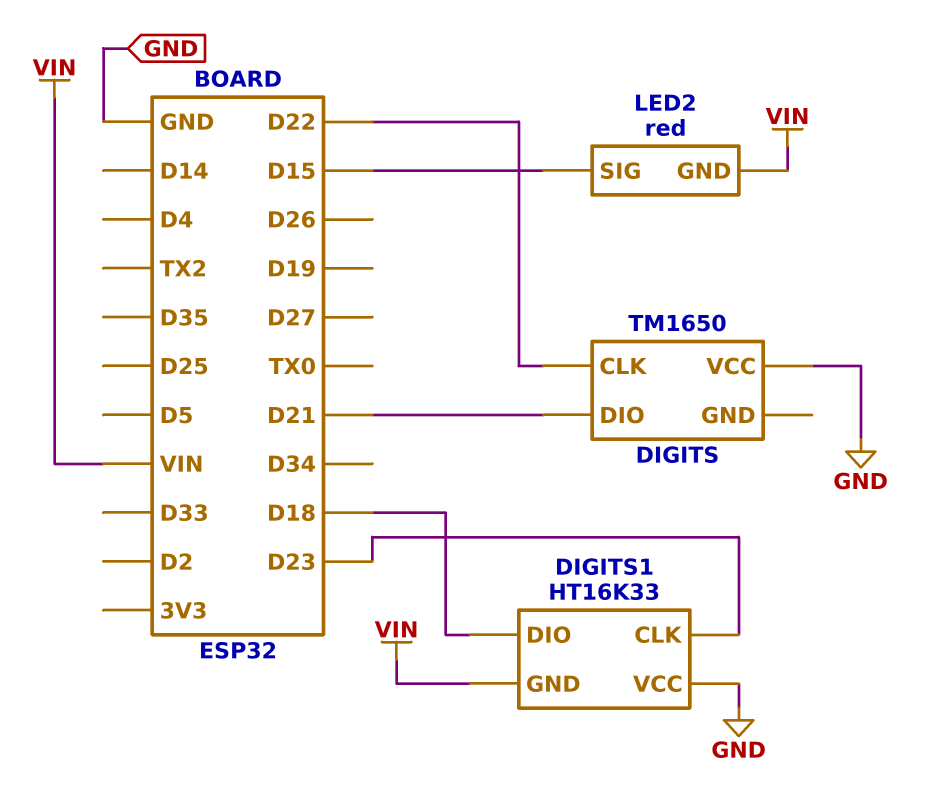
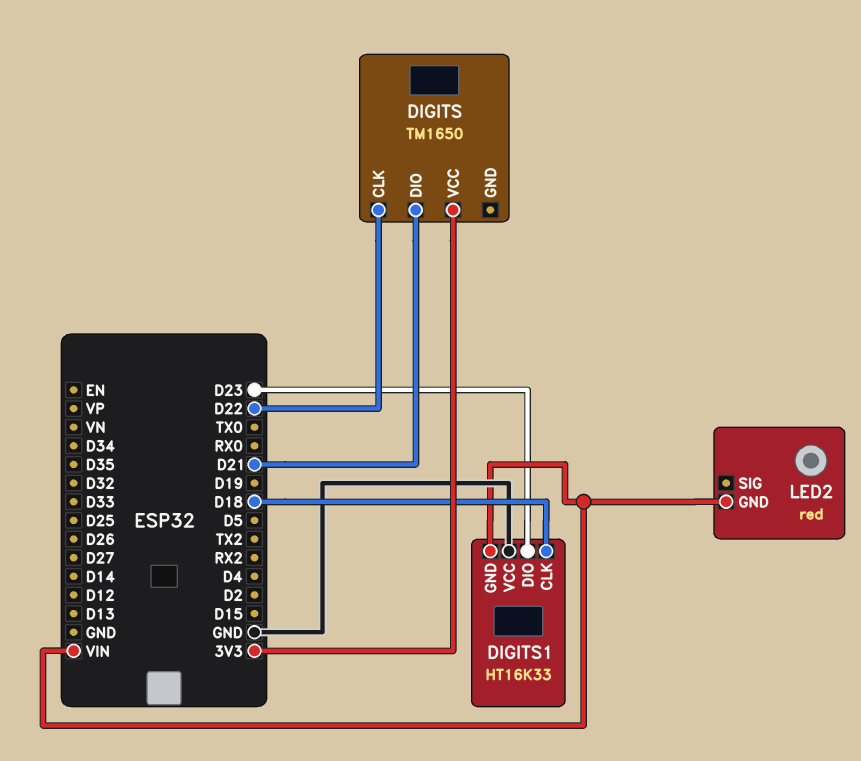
DIGITS pin VCC: GND -> 3V3
DIGITS1 pin CLK: D23 -> D18
DIGITS1 pin DIO: D18 -> D23
LED2 pin SIG: D15 -> none

